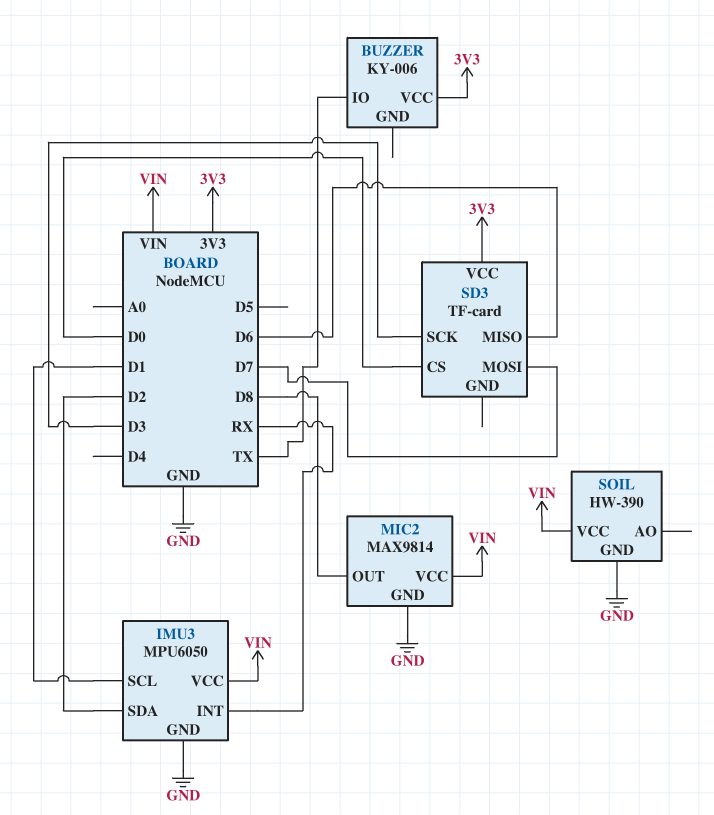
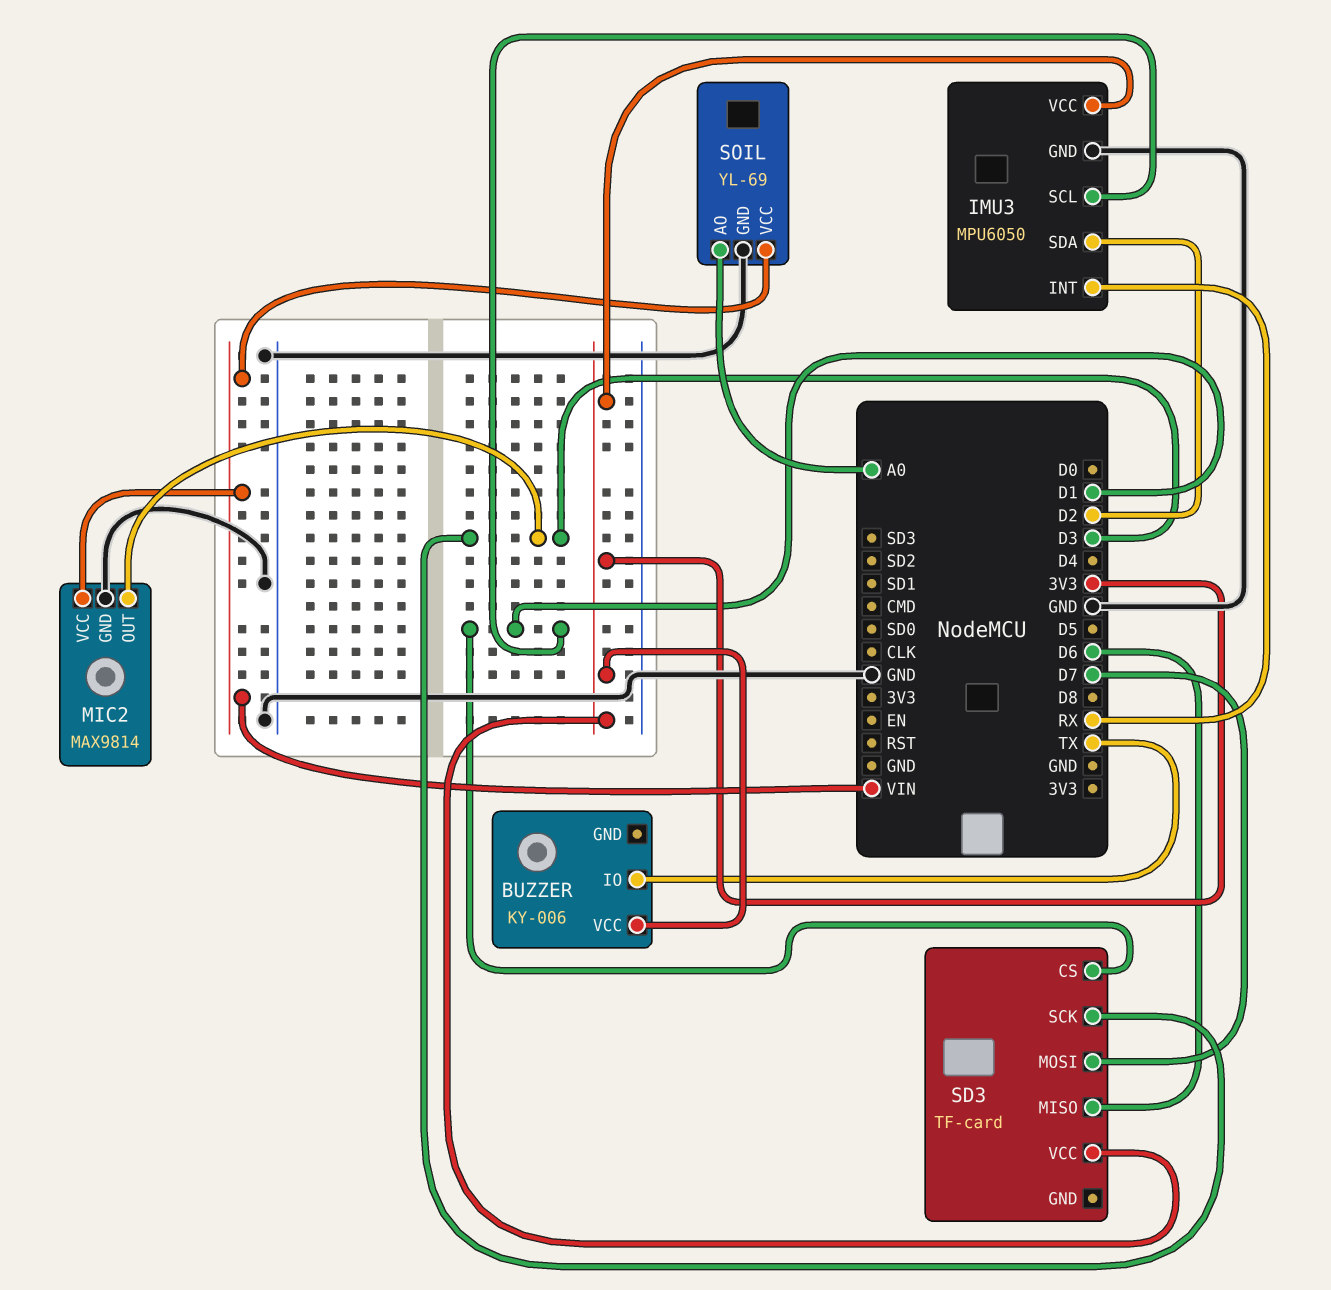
IMU3 pin VCC: VIN -> 3V3
MIC2 pin OUT: D8 -> D3
SD3 pin CS: D0 -> D1
SOIL: HW-390 -> YL-69
SOIL pin AO: none -> A0

